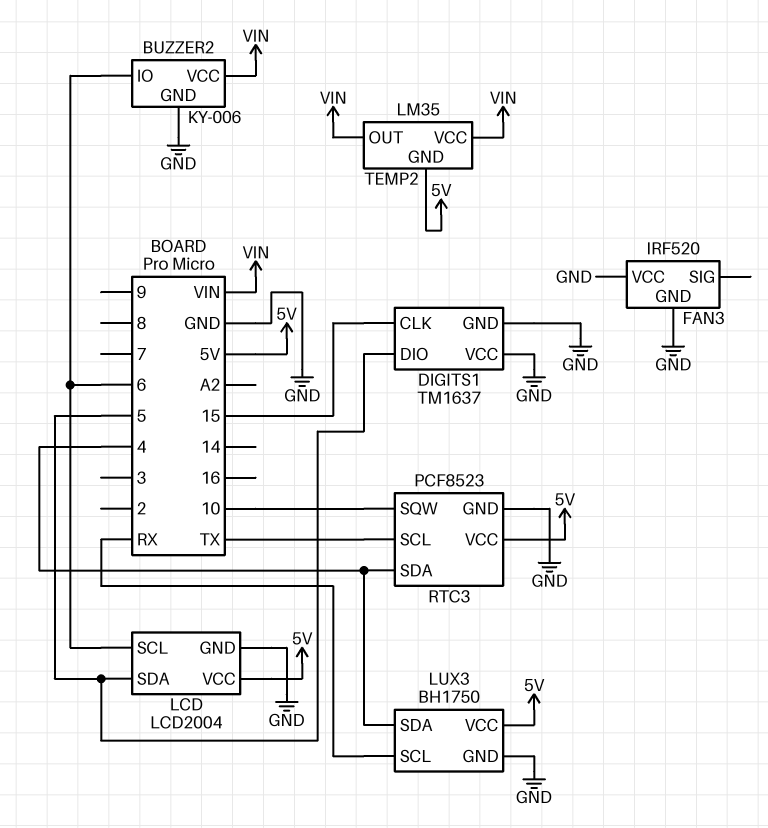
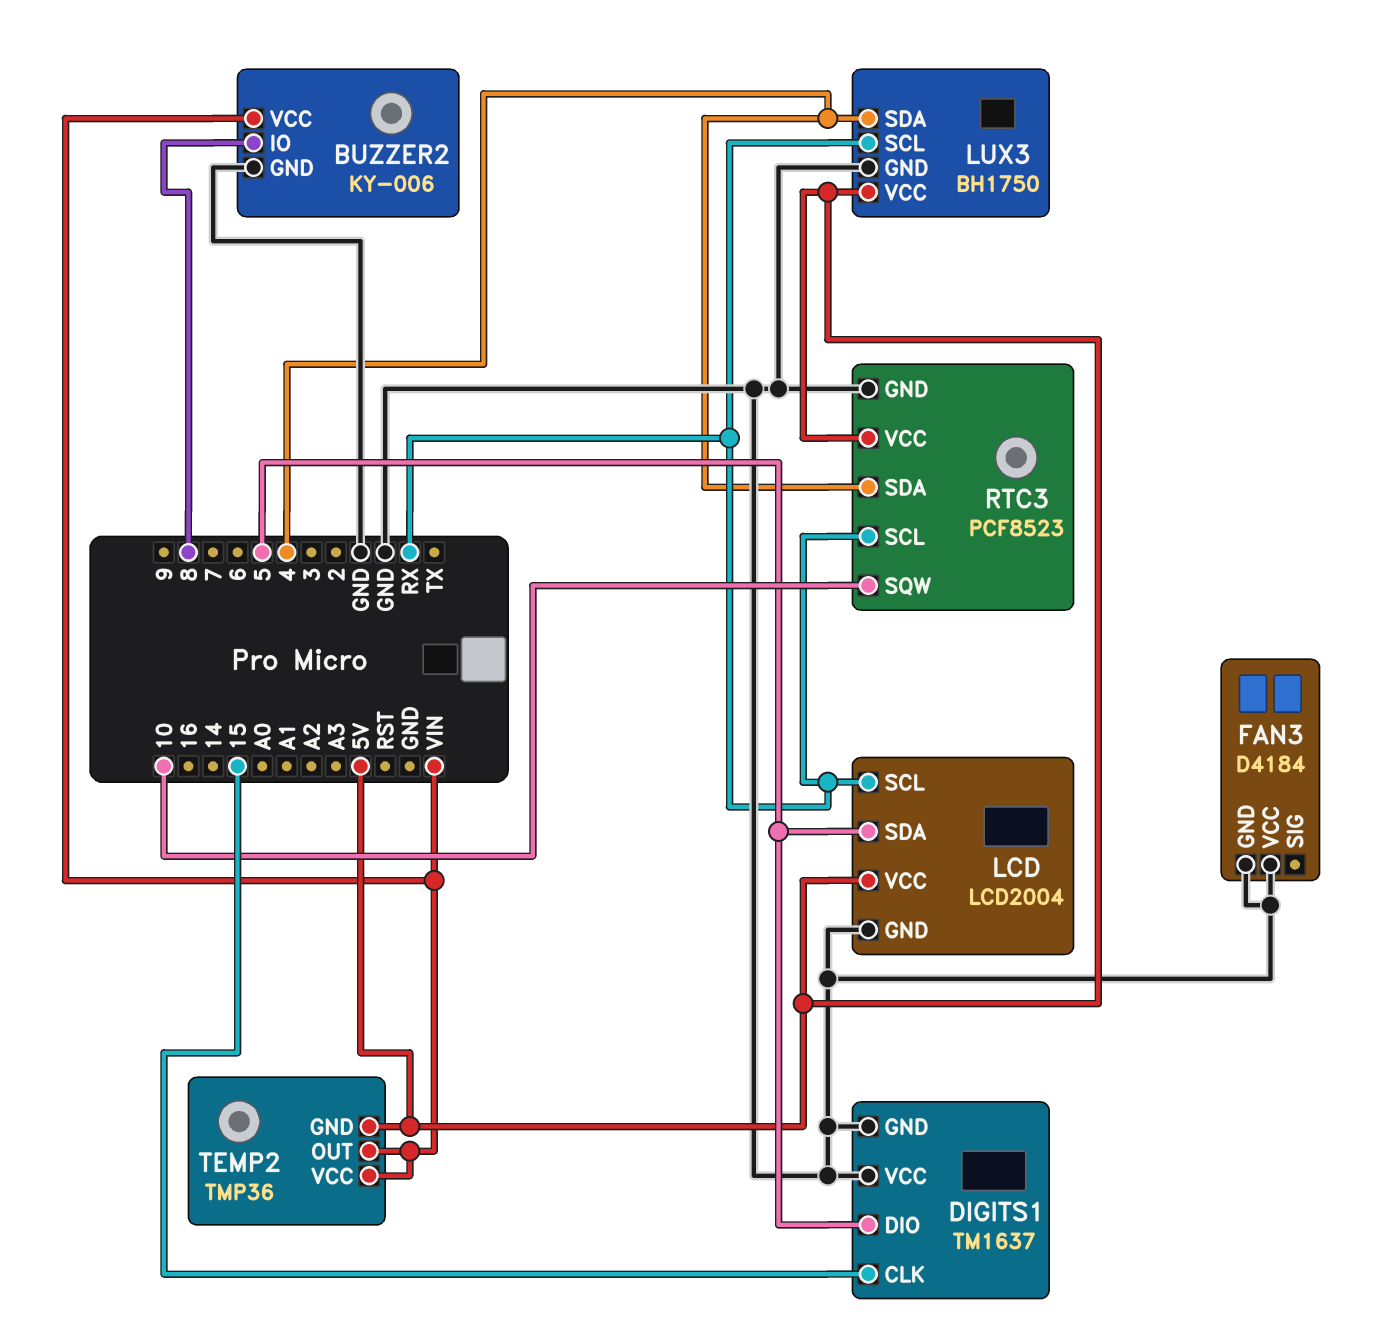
BUZZER2 pin IO: 6 -> 8
FAN3: IRF520 -> D4184
LCD pin SCL: 6 -> RX
RTC3 pin SCL: TX -> RX
TEMP2: LM35 -> TMP36

